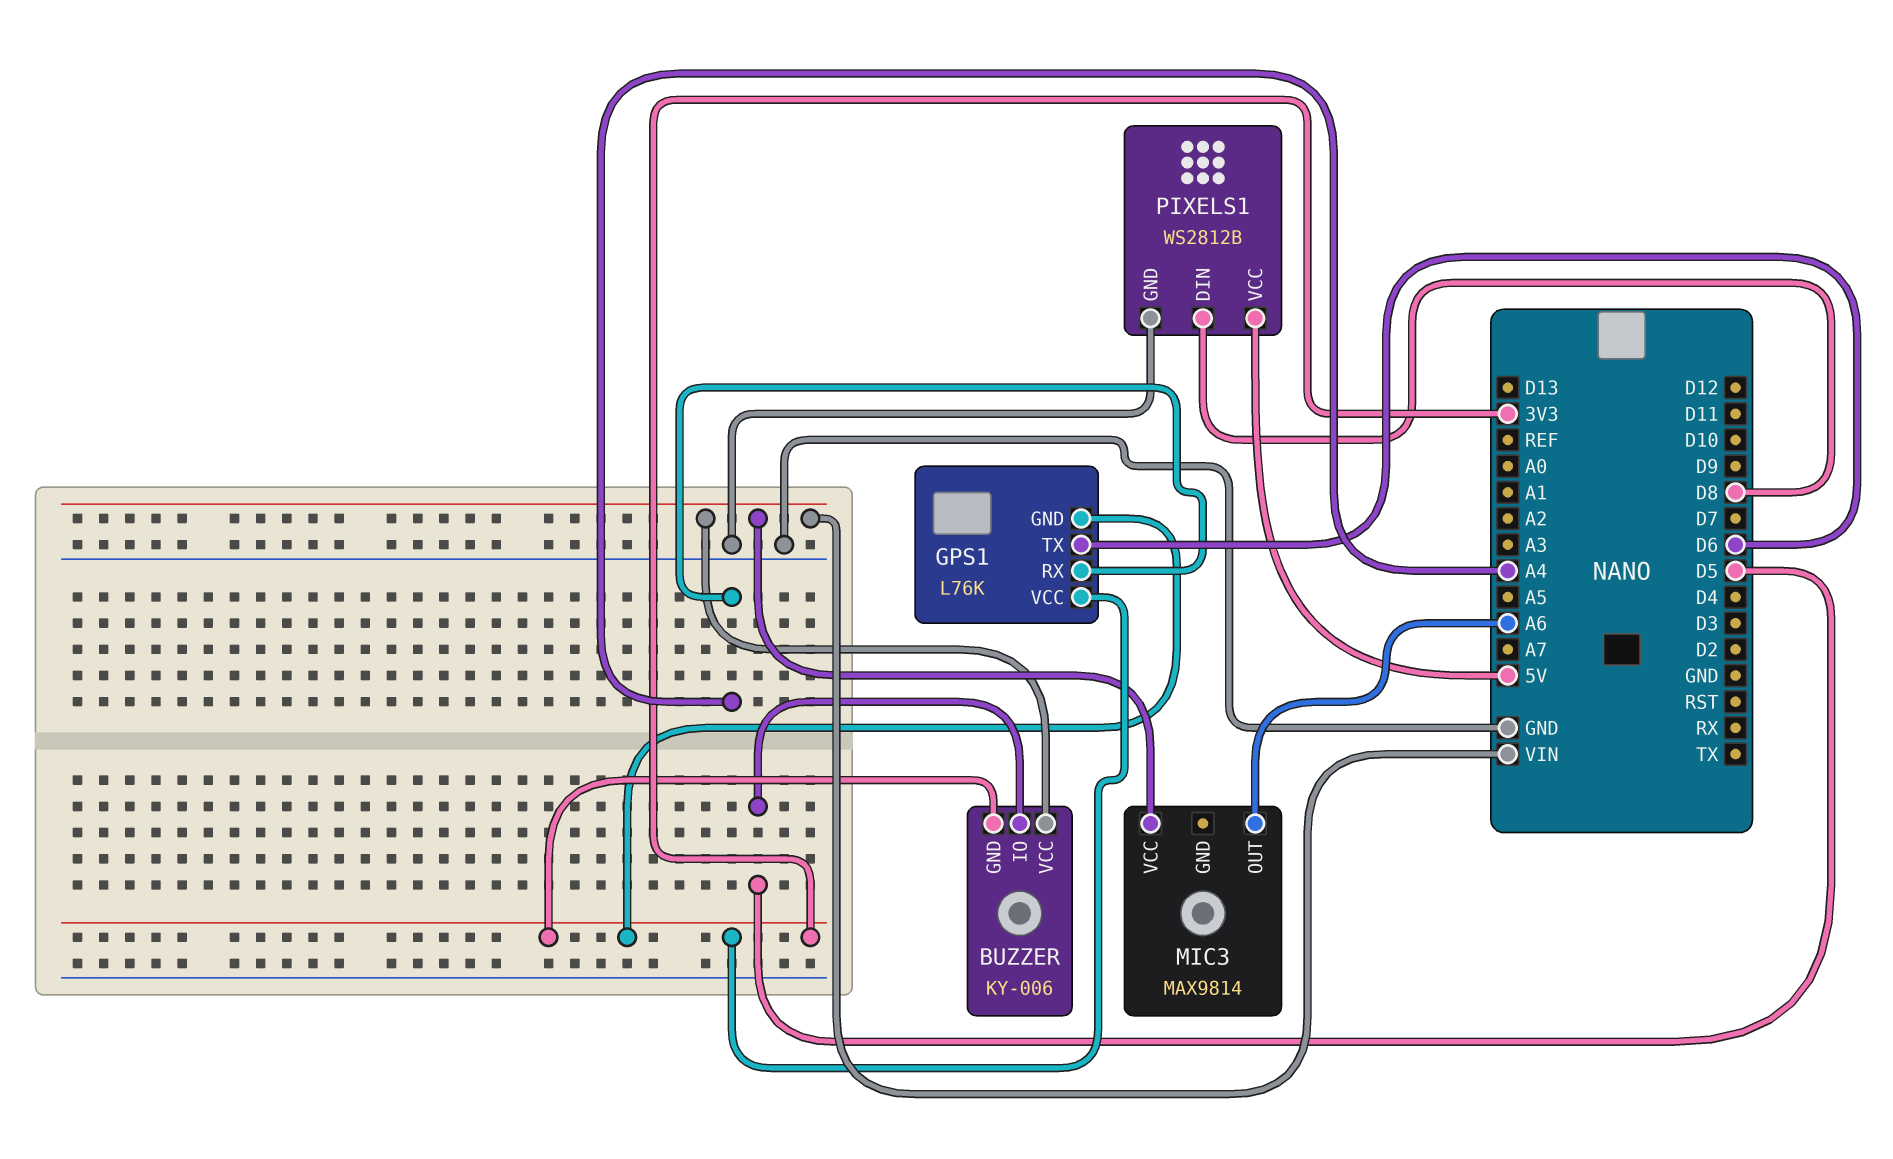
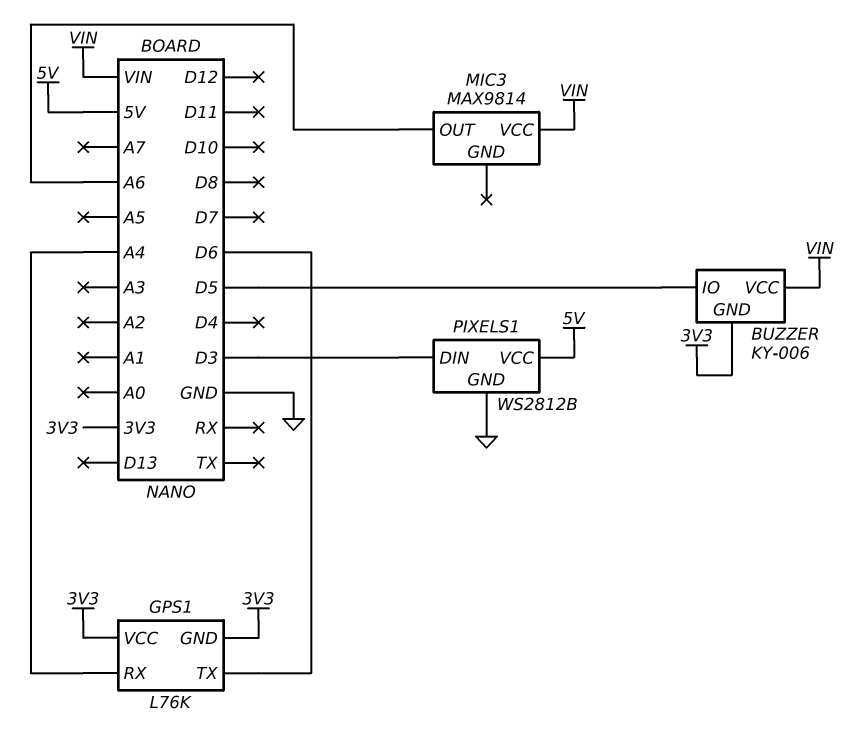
PIXELS1 pin DIN: D8 -> D3

